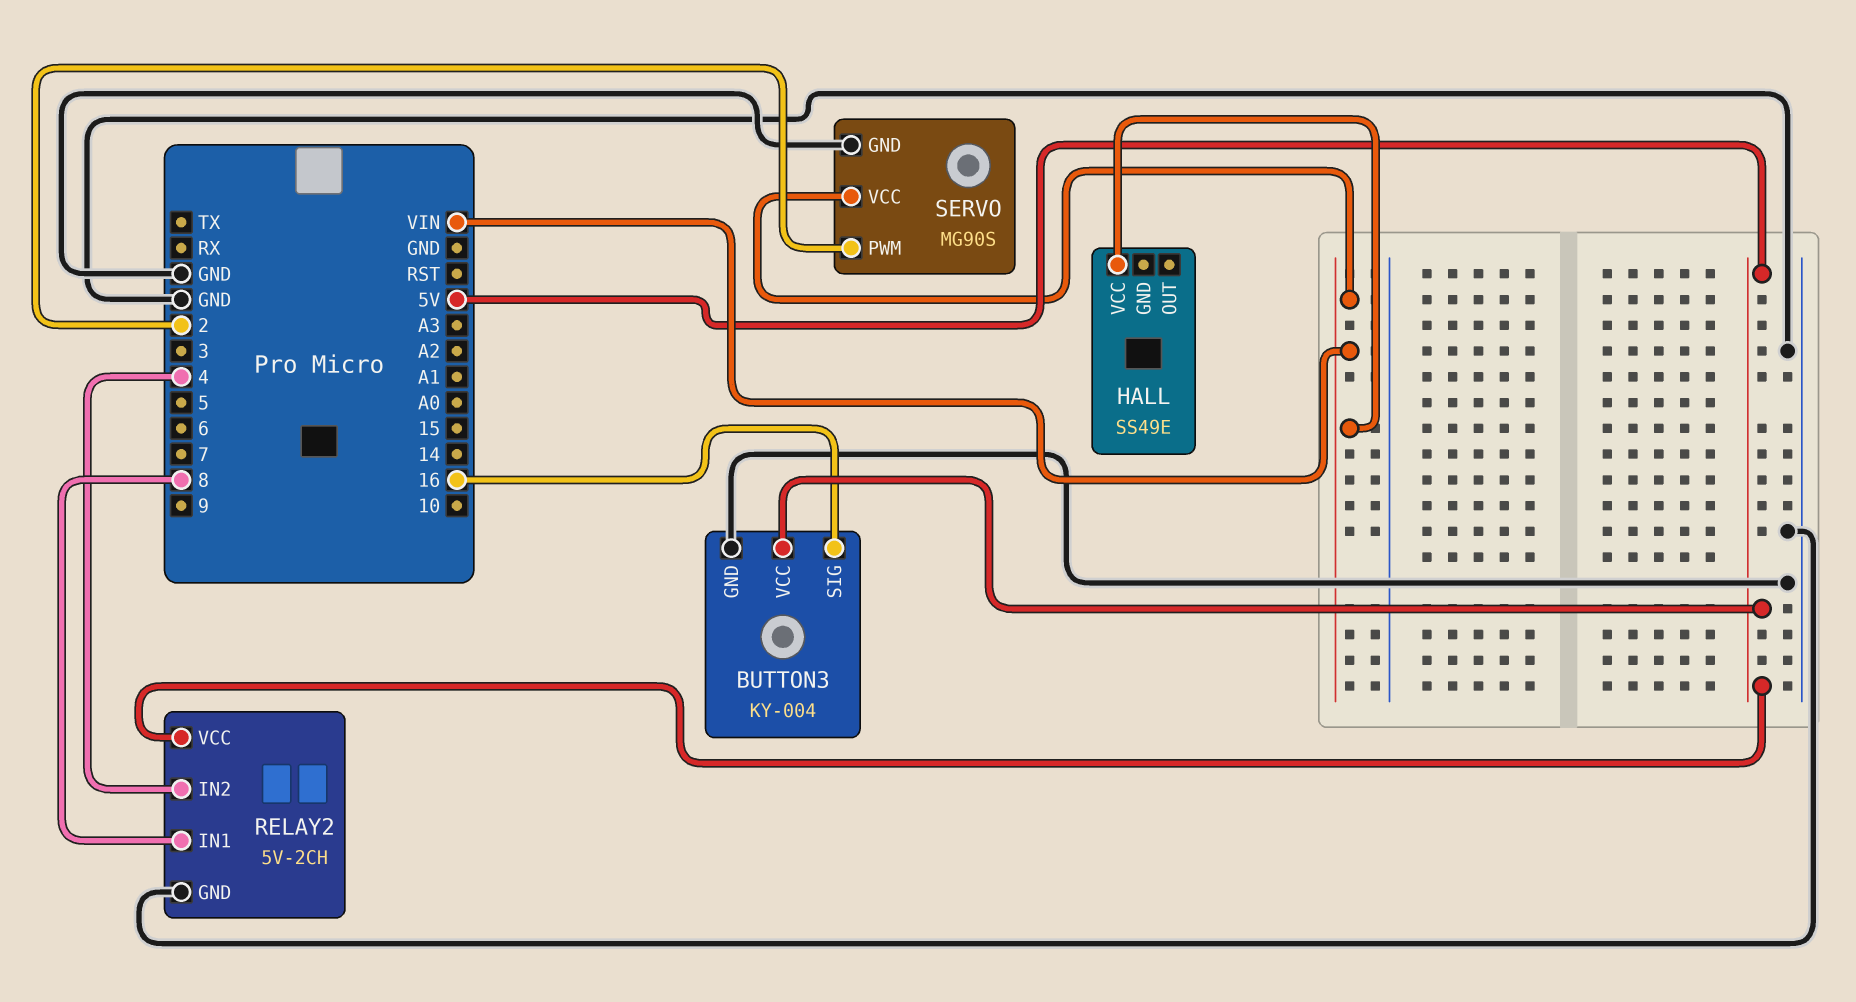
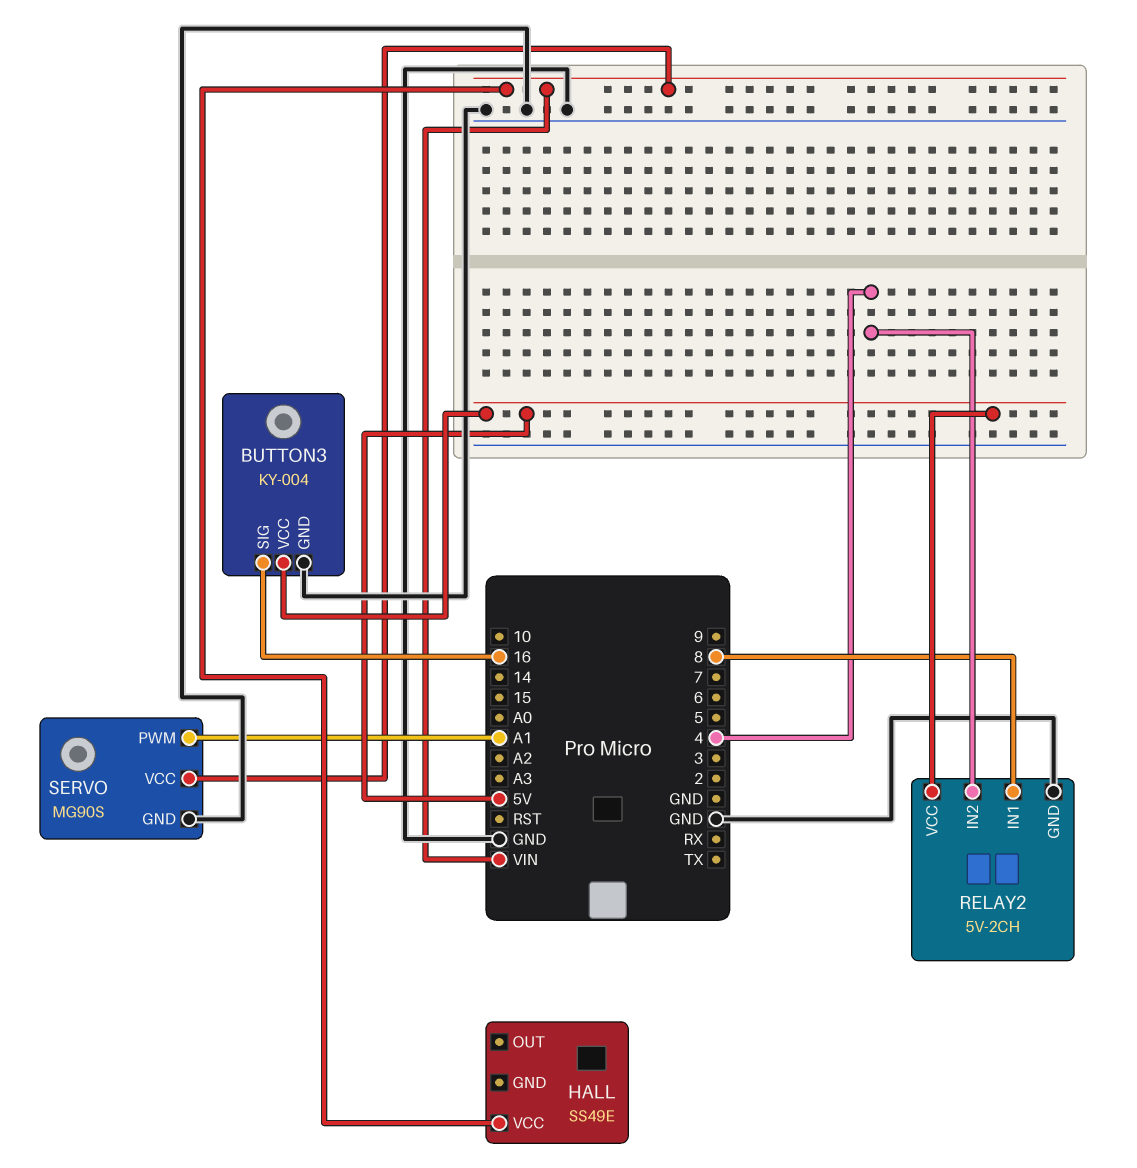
SERVO pin PWM: 2 -> A1

